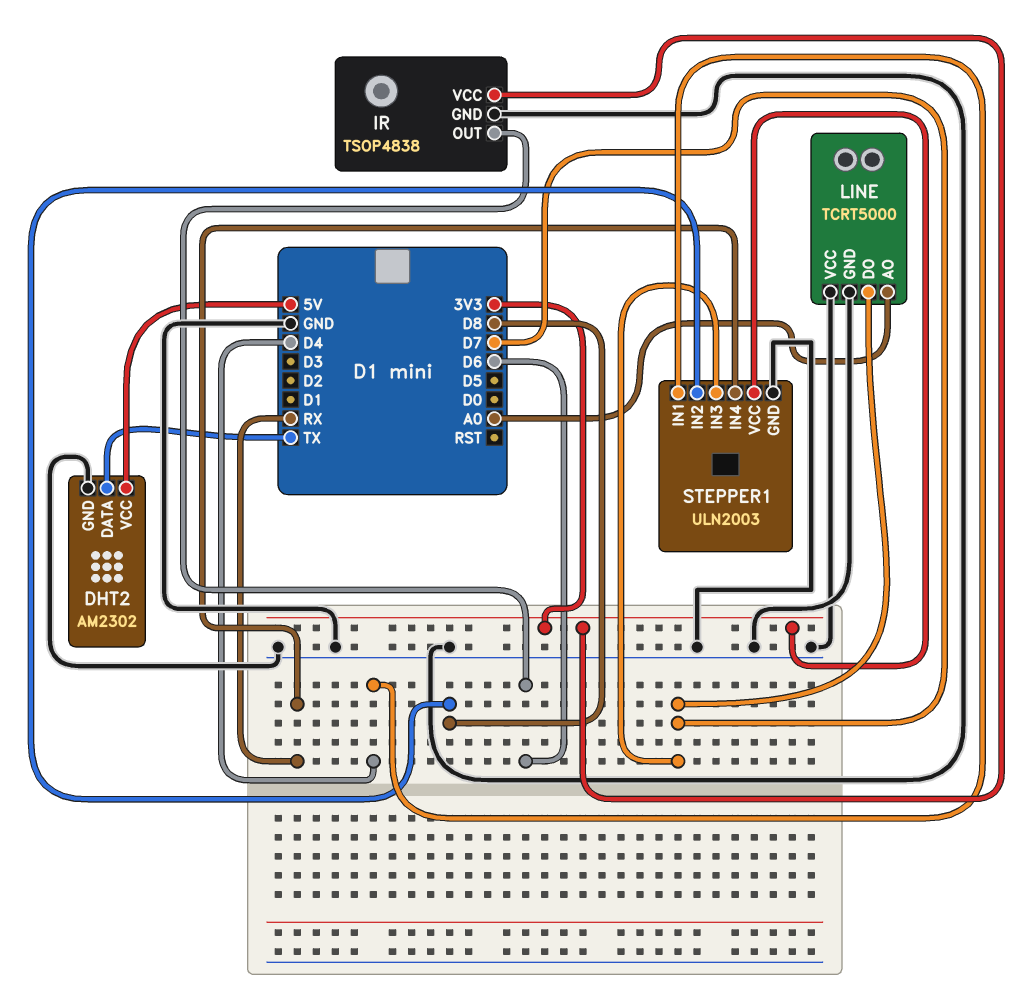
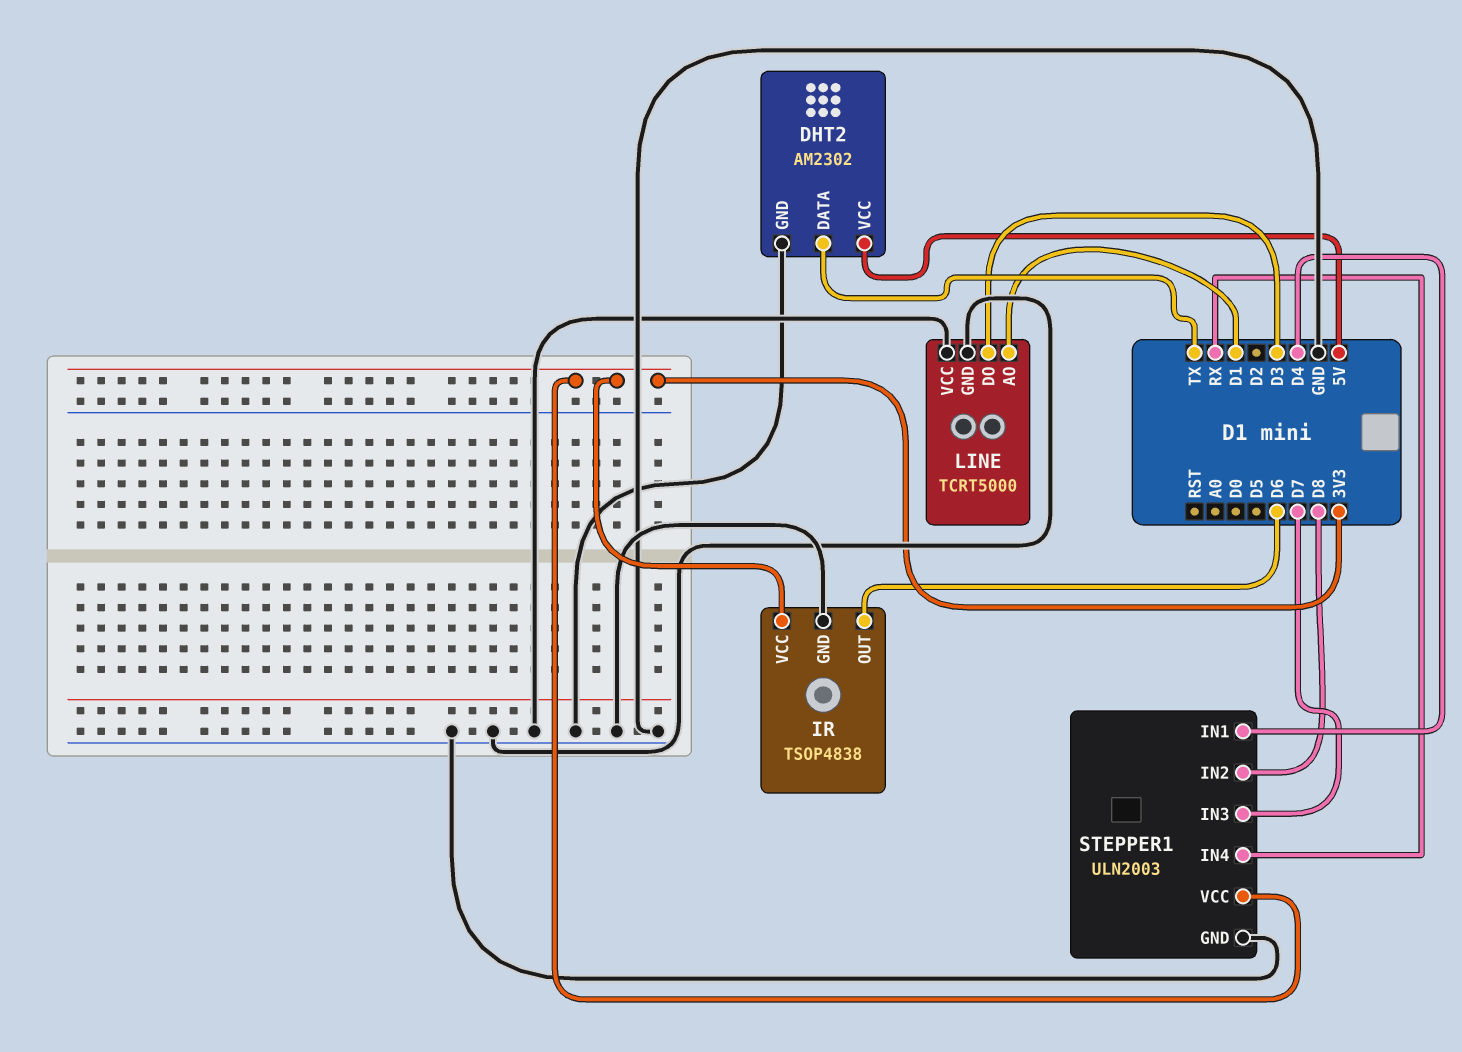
LINE pin AO: A0 -> D1
LINE pin DO: D7 -> D3

